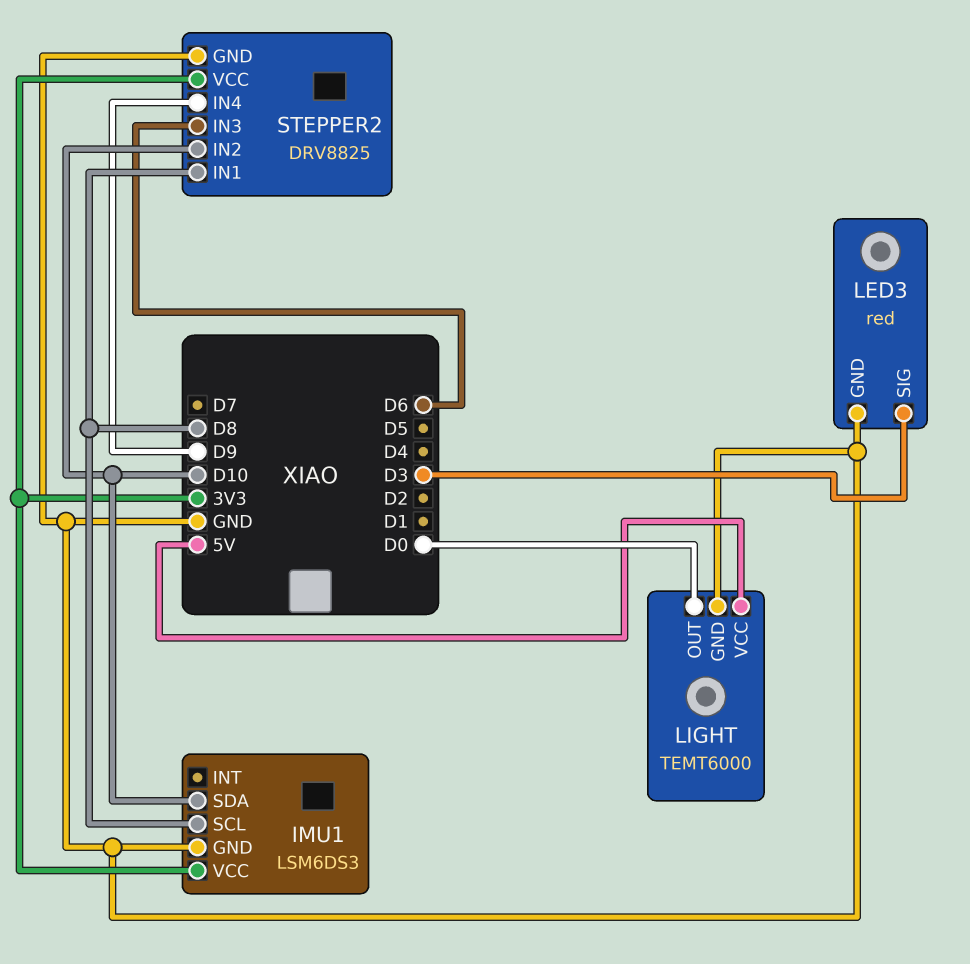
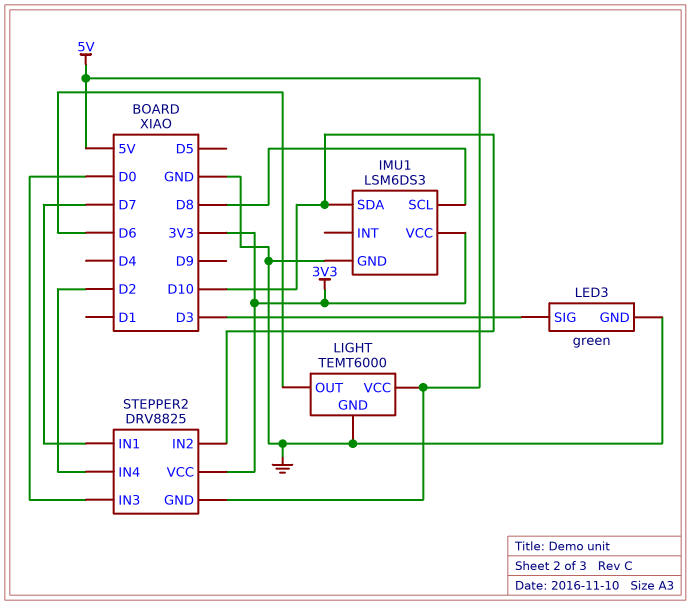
LED3: red -> green
LIGHT pin OUT: D0 -> D6
STEPPER2 pin GND: GND -> 5V
STEPPER2 pin IN1: D8 -> D7
STEPPER2 pin IN3: D6 -> D0
STEPPER2 pin IN4: D9 -> D2

